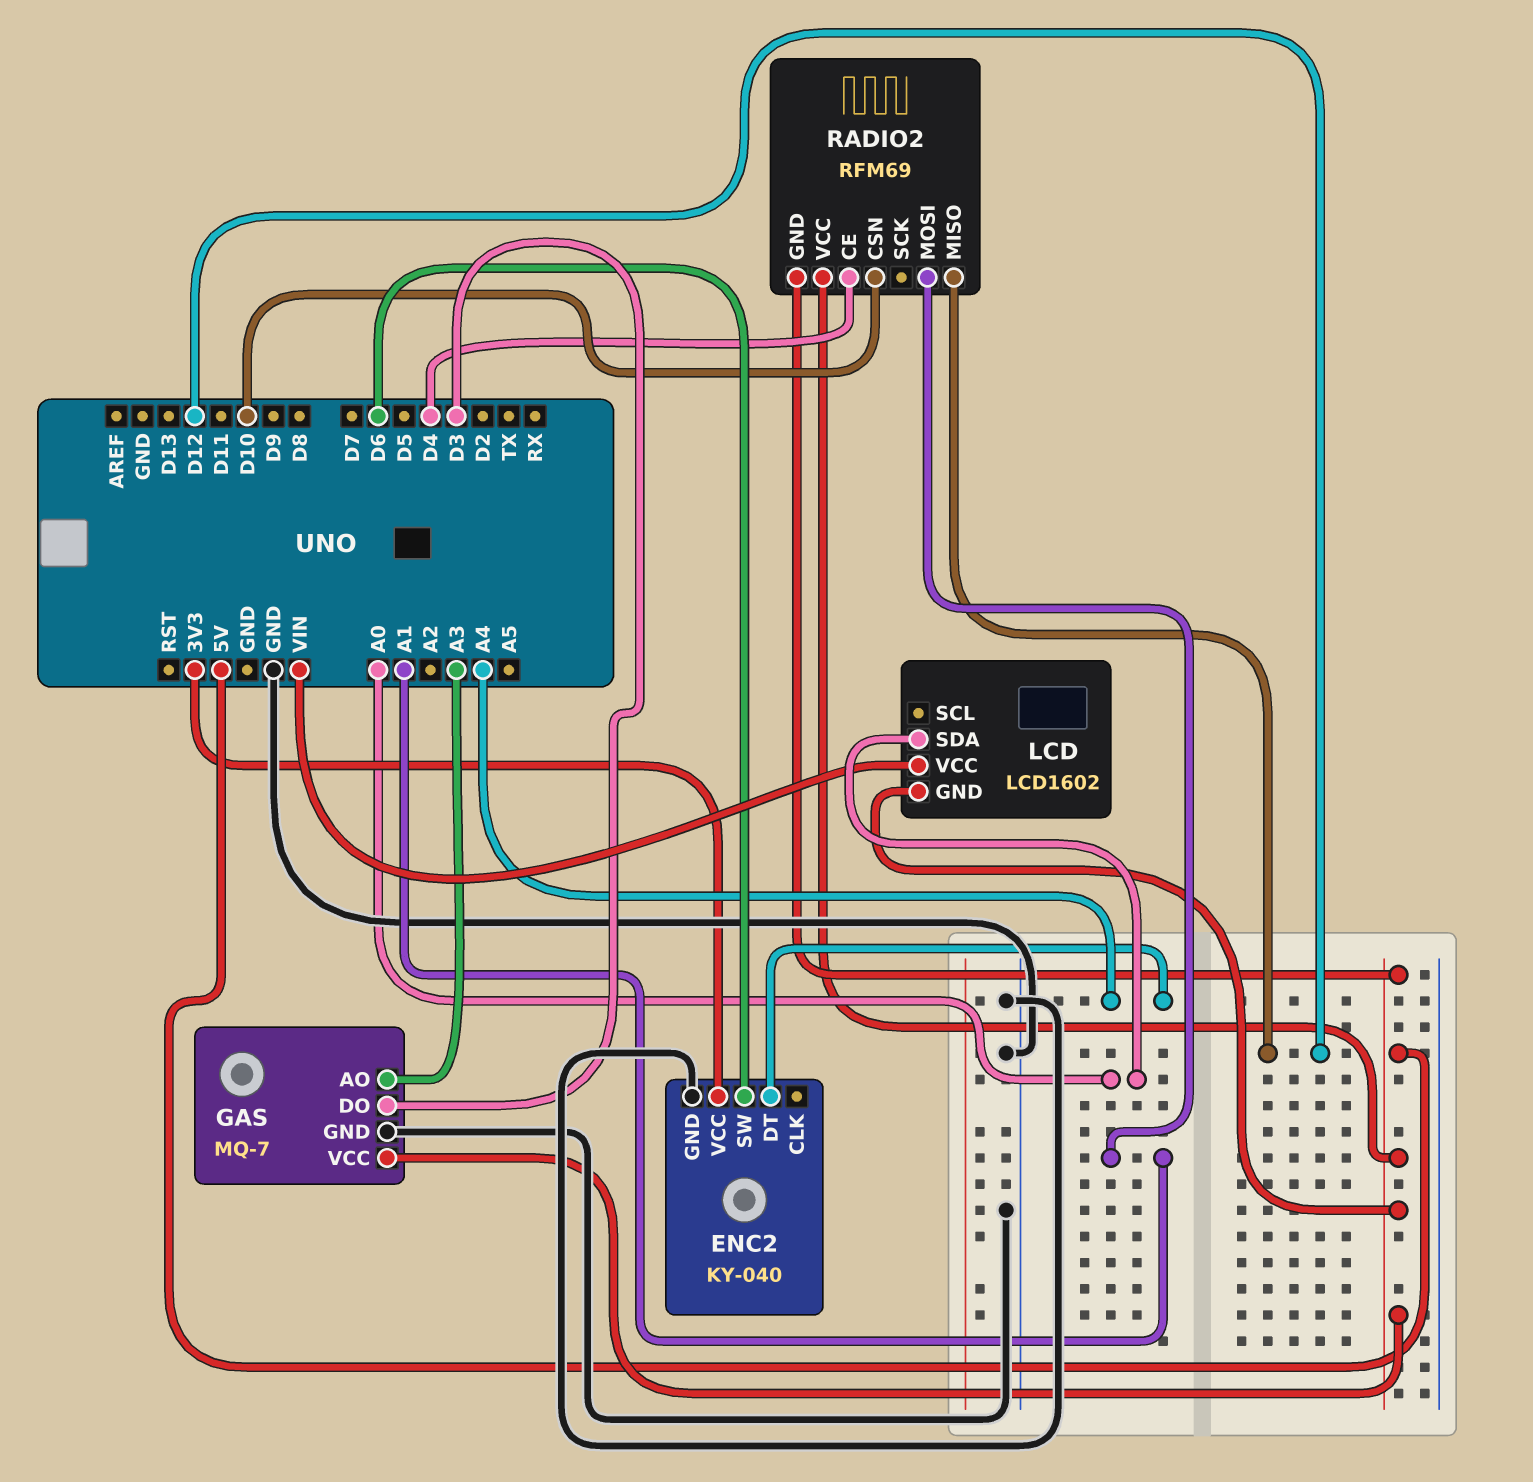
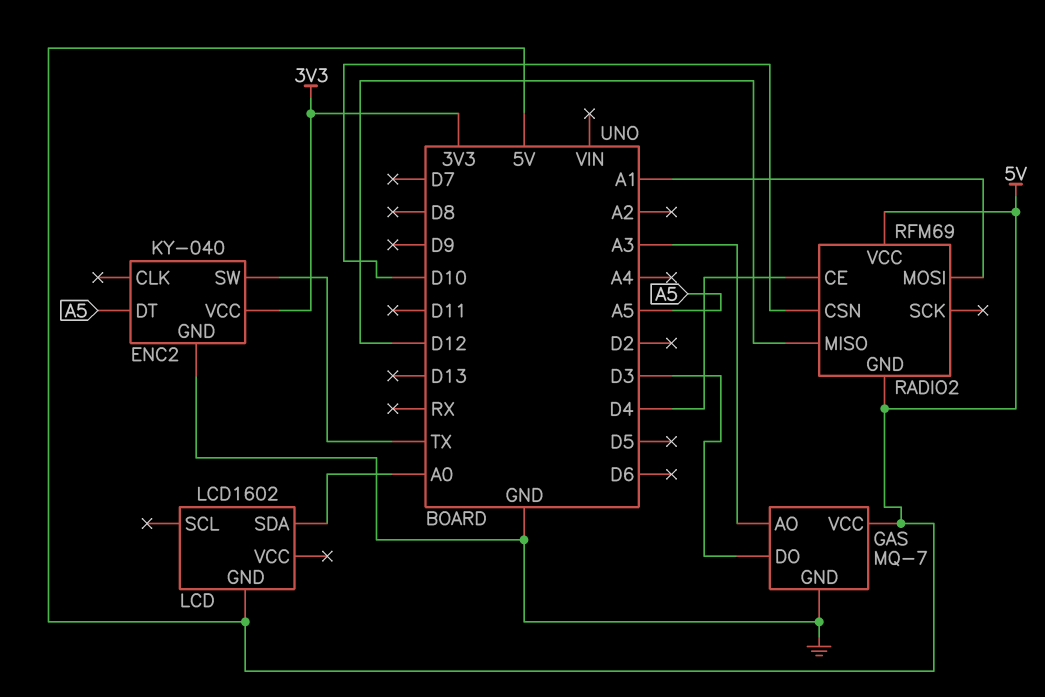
ENC2 pin DT: A4 -> A5
ENC2 pin SW: D6 -> TX
LCD pin VCC: VIN -> none

